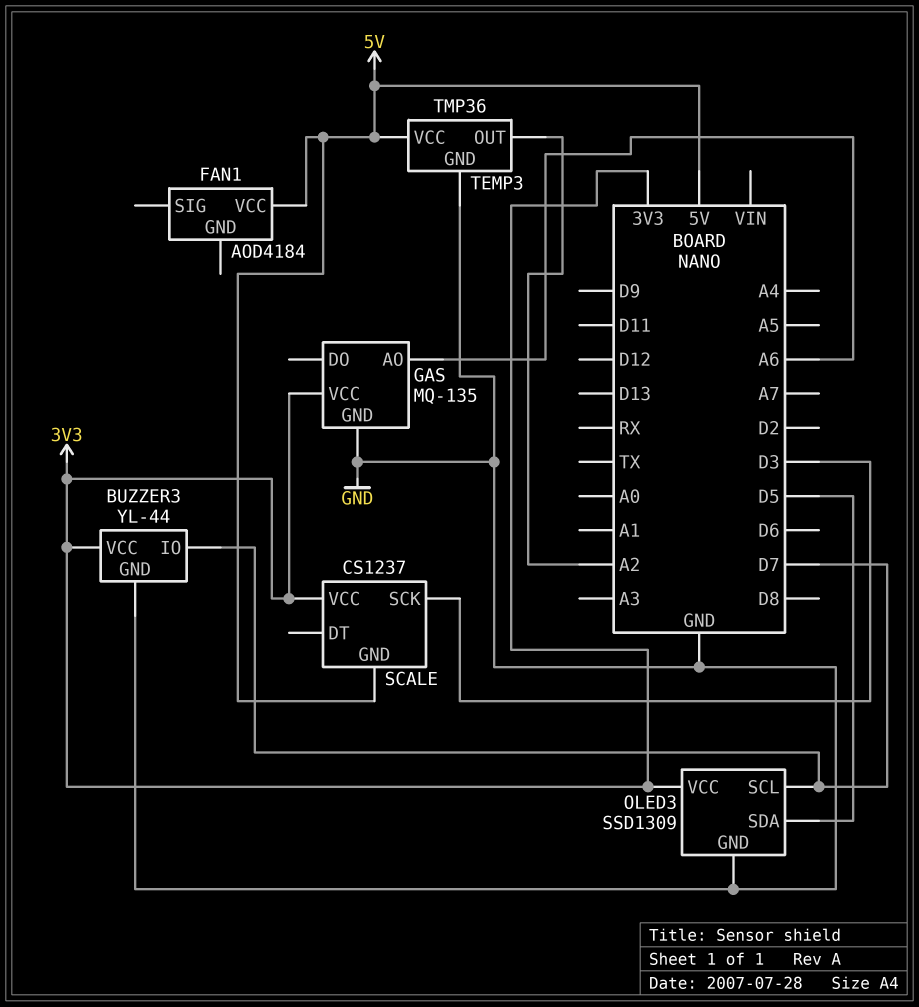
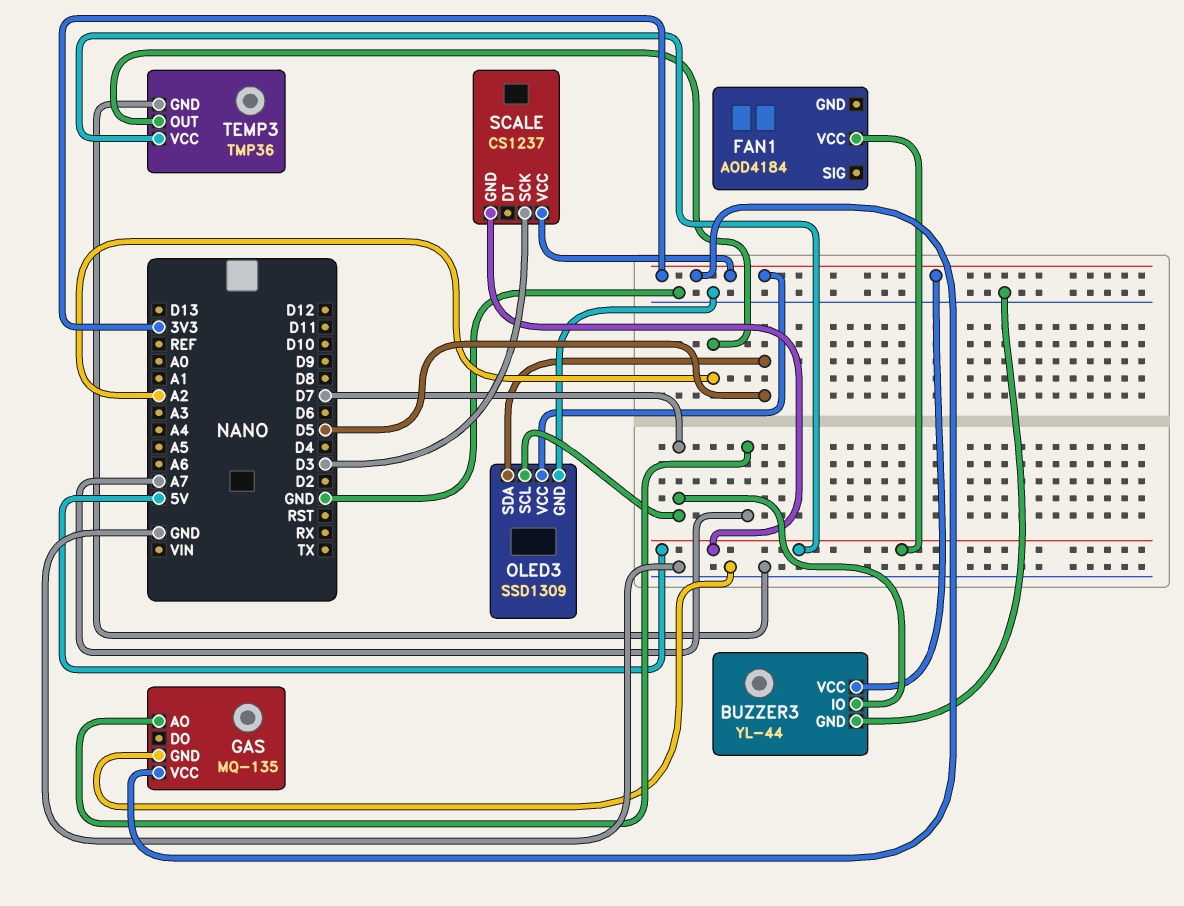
GAS pin AO: A6 -> A7

